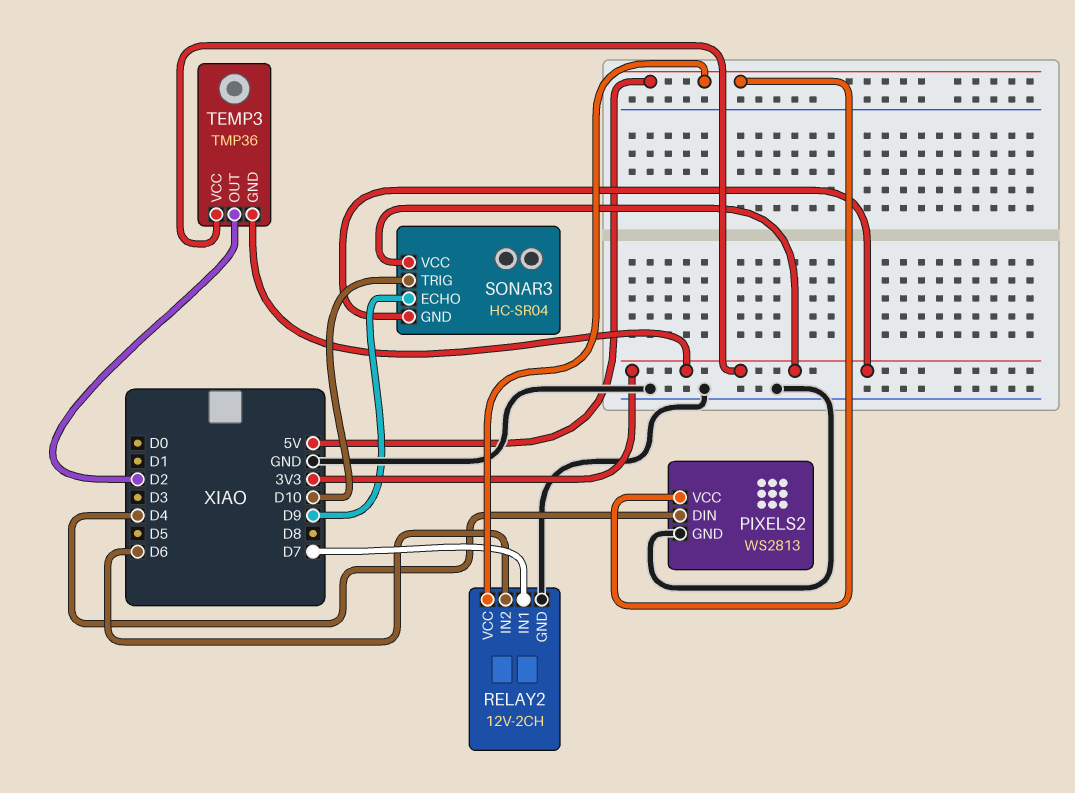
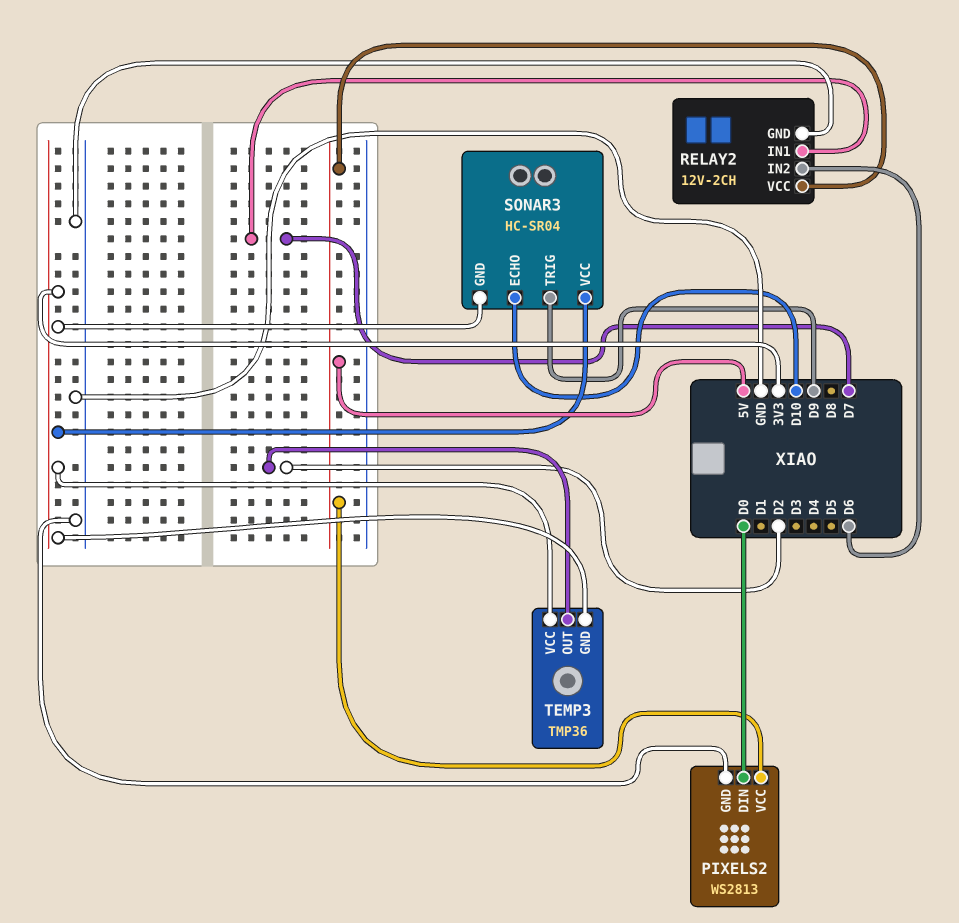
PIXELS2 pin DIN: D4 -> D0
SONAR3 pin ECHO: D9 -> D10
SONAR3 pin TRIG: D10 -> D9

